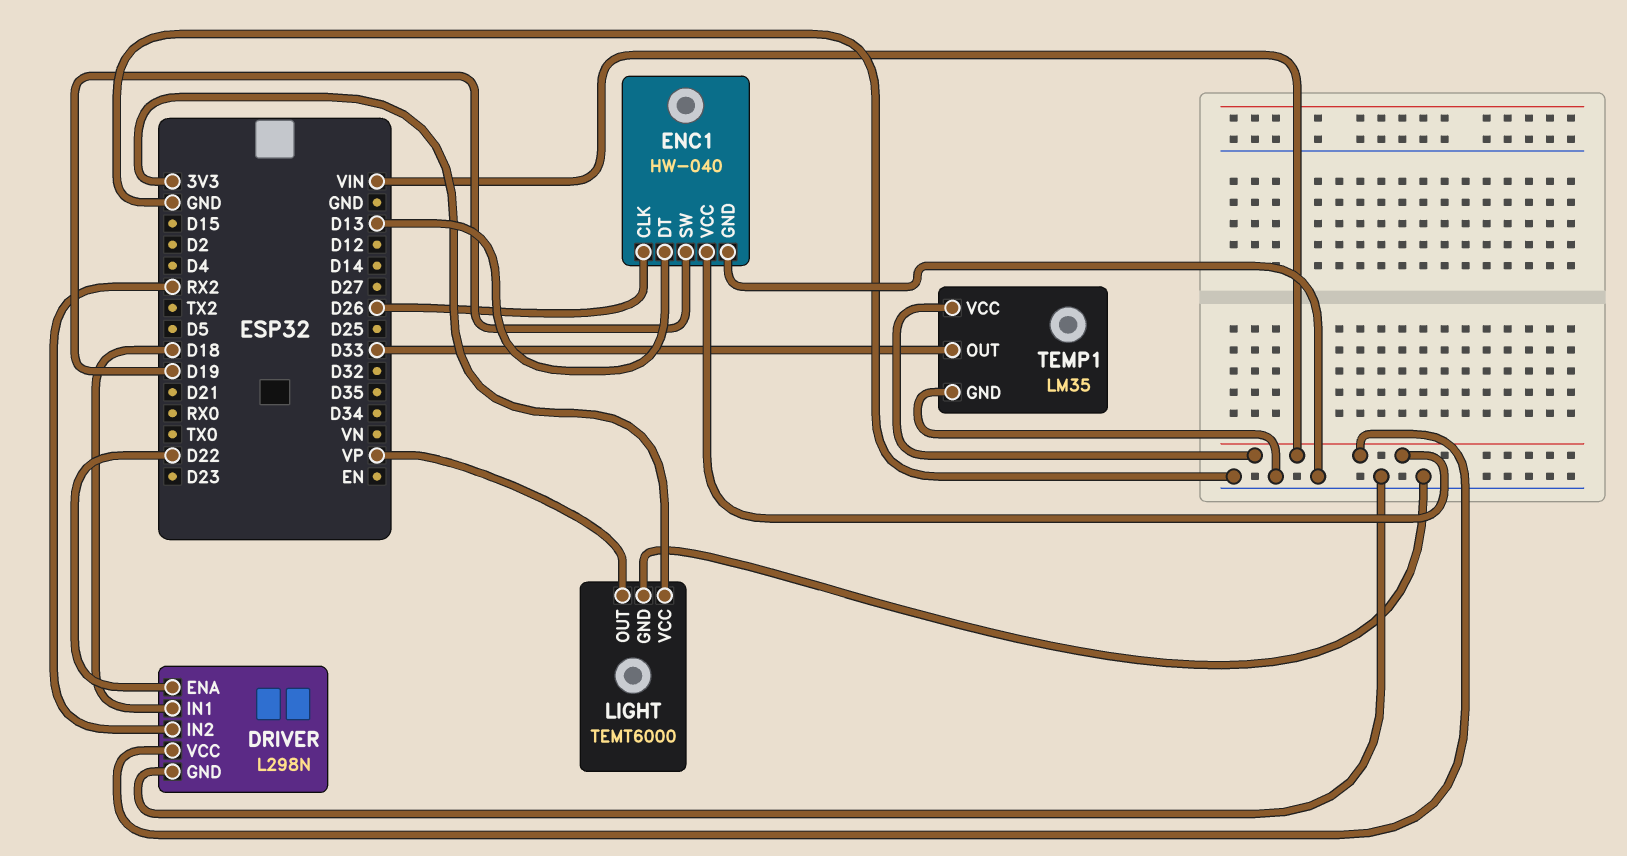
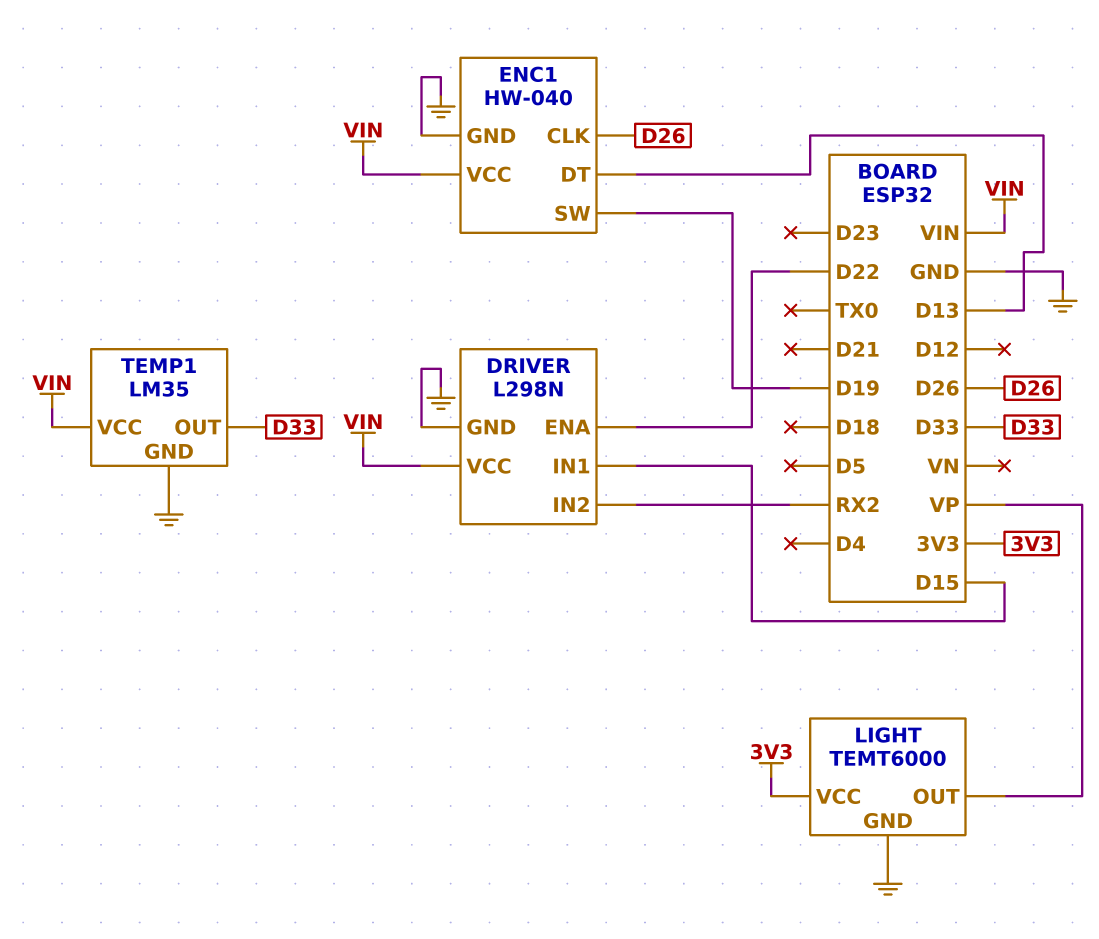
DRIVER pin IN1: D18 -> D15

